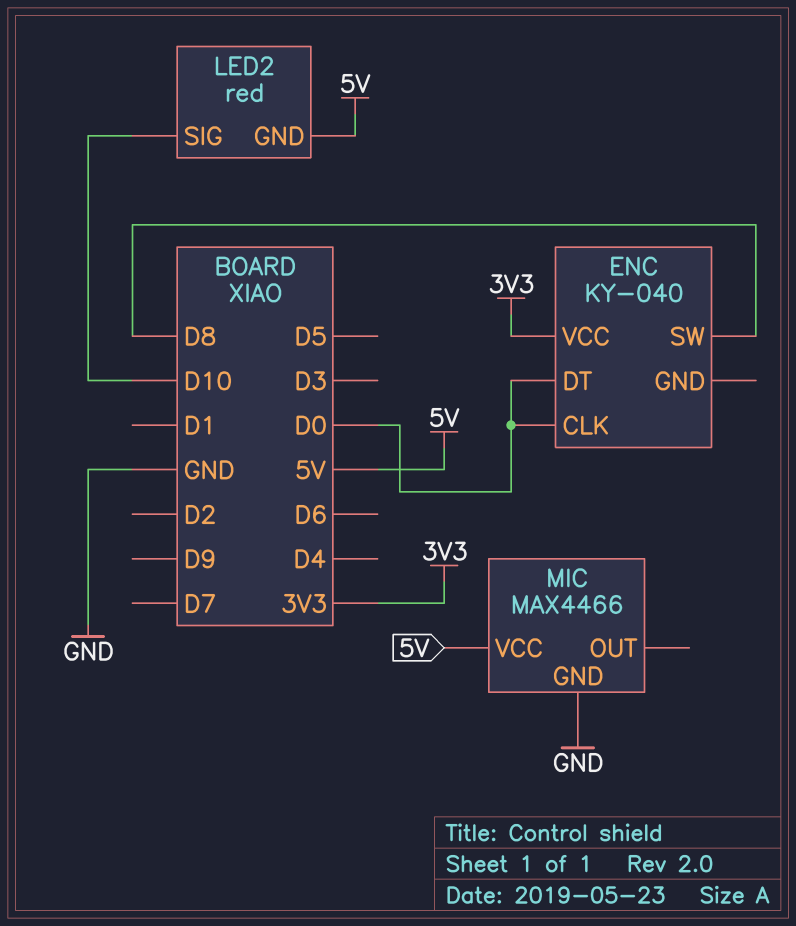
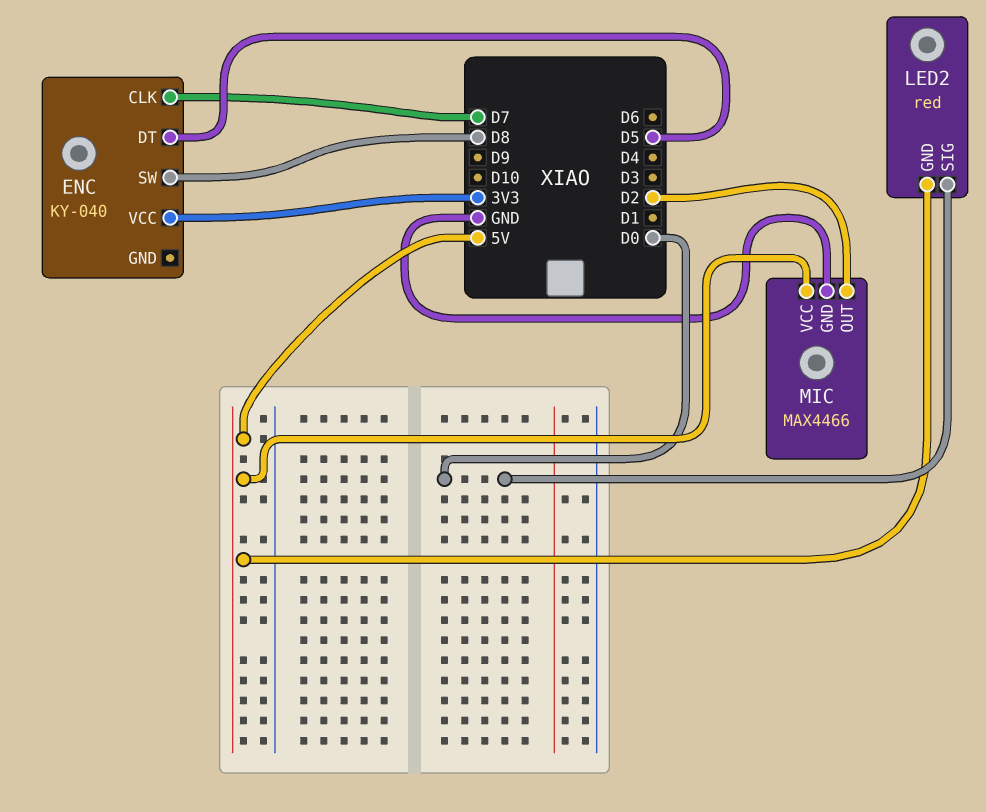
ENC pin CLK: D0 -> D7
ENC pin DT: D0 -> D5
LED2 pin SIG: D10 -> D0
MIC pin OUT: none -> D2

